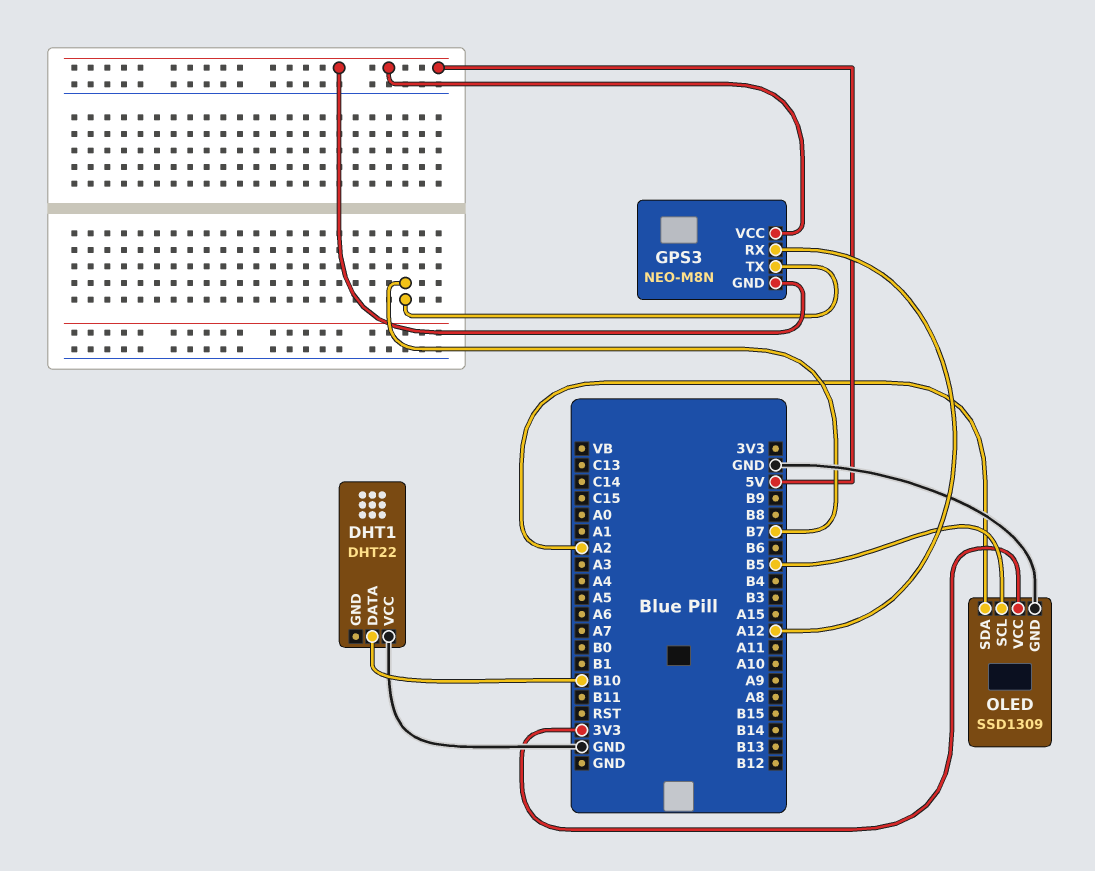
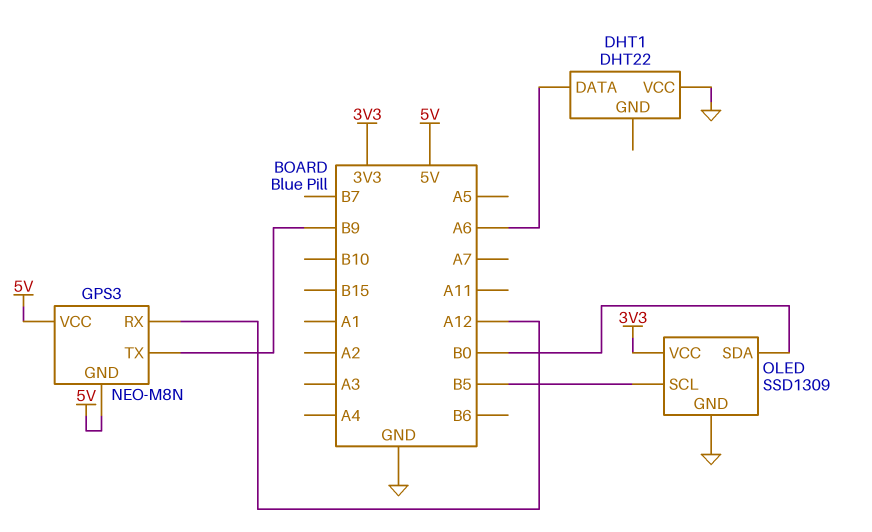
DHT1 pin DATA: B10 -> A6
GPS3 pin TX: B7 -> B9
OLED pin SDA: A2 -> B0

